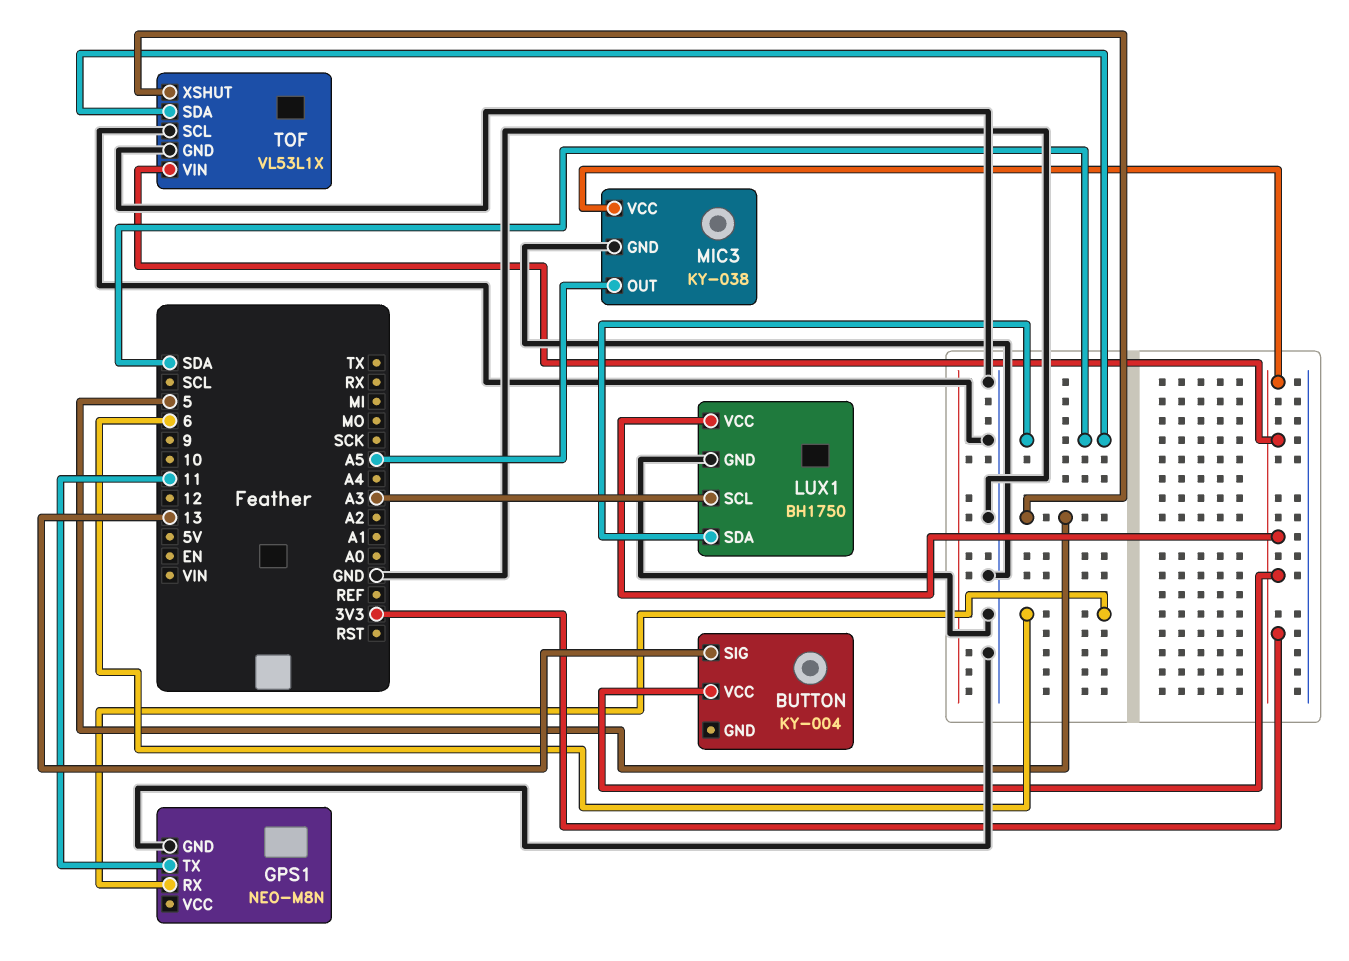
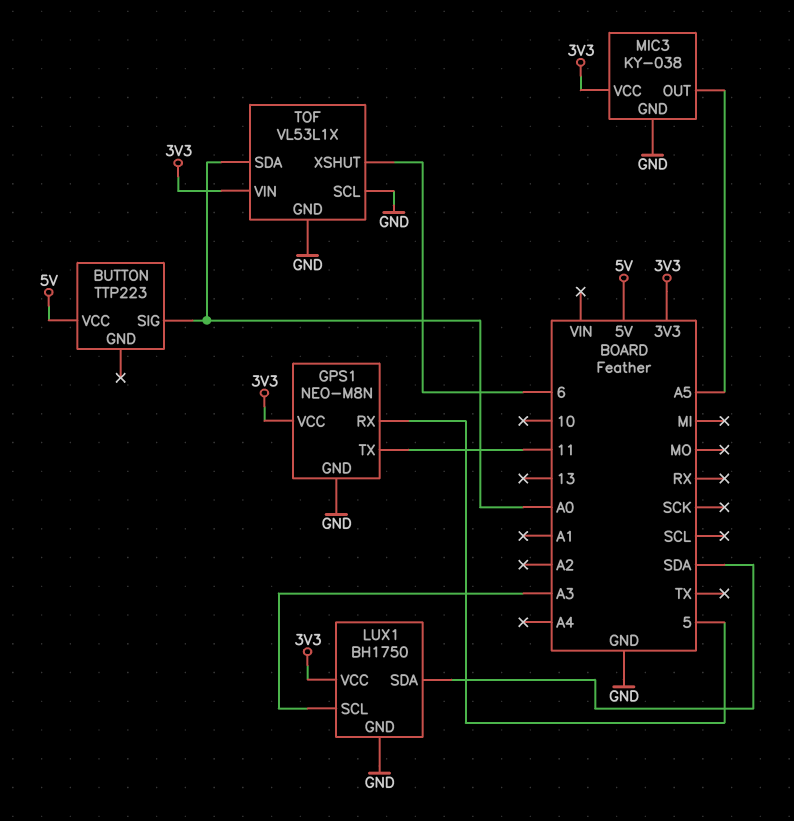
BUTTON: KY-004 -> TTP223
BUTTON pin SIG: 13 -> A0
BUTTON pin VCC: 3V3 -> 5V
GPS1 pin RX: 6 -> 5
GPS1 pin VCC: none -> 3V3
TOF pin SDA: SDA -> A0
TOF pin XSHUT: 5 -> 6

